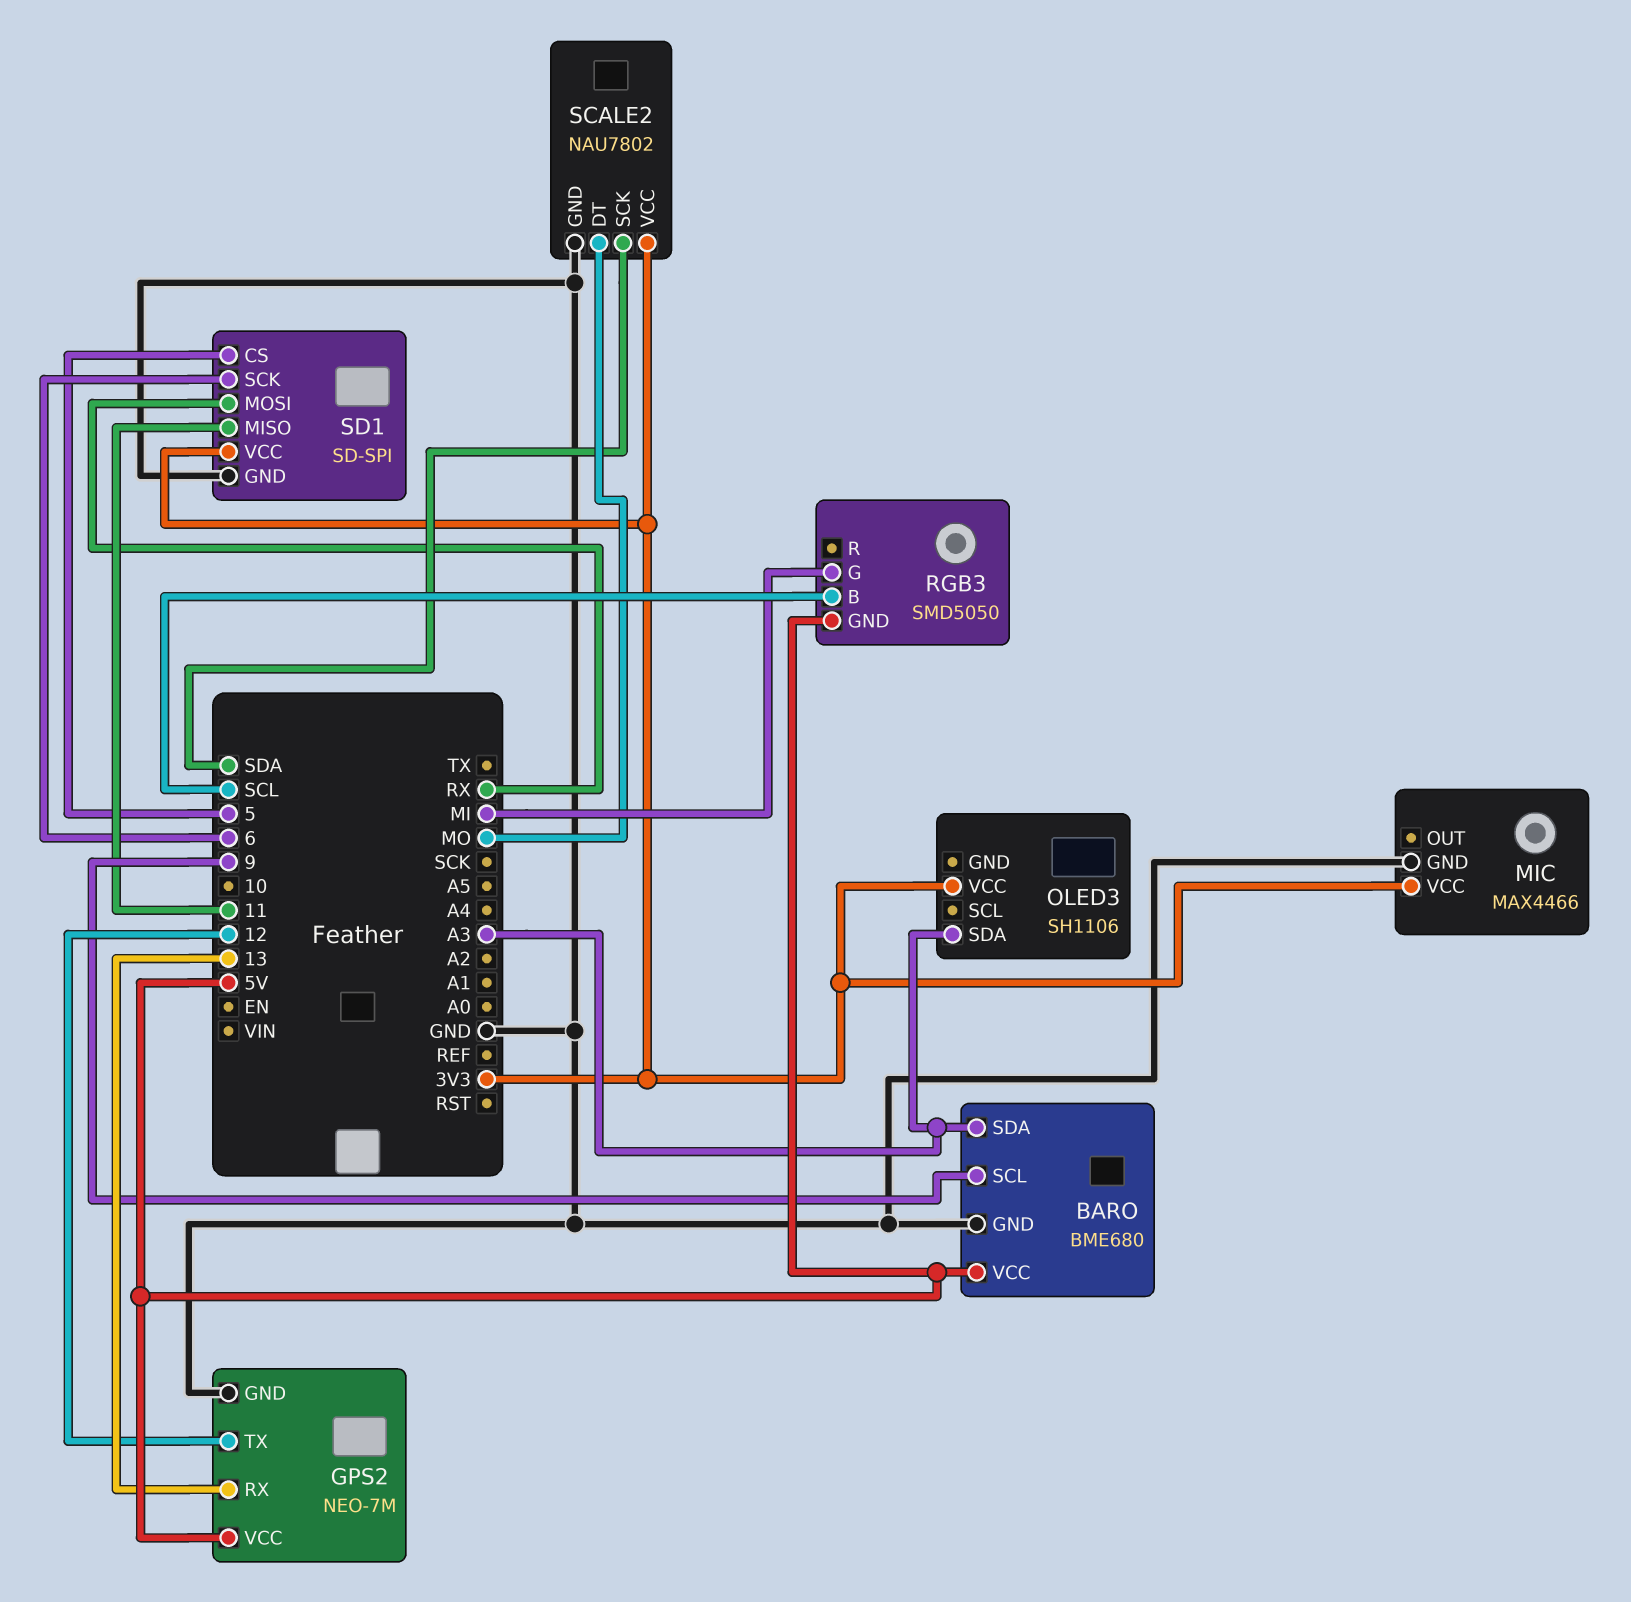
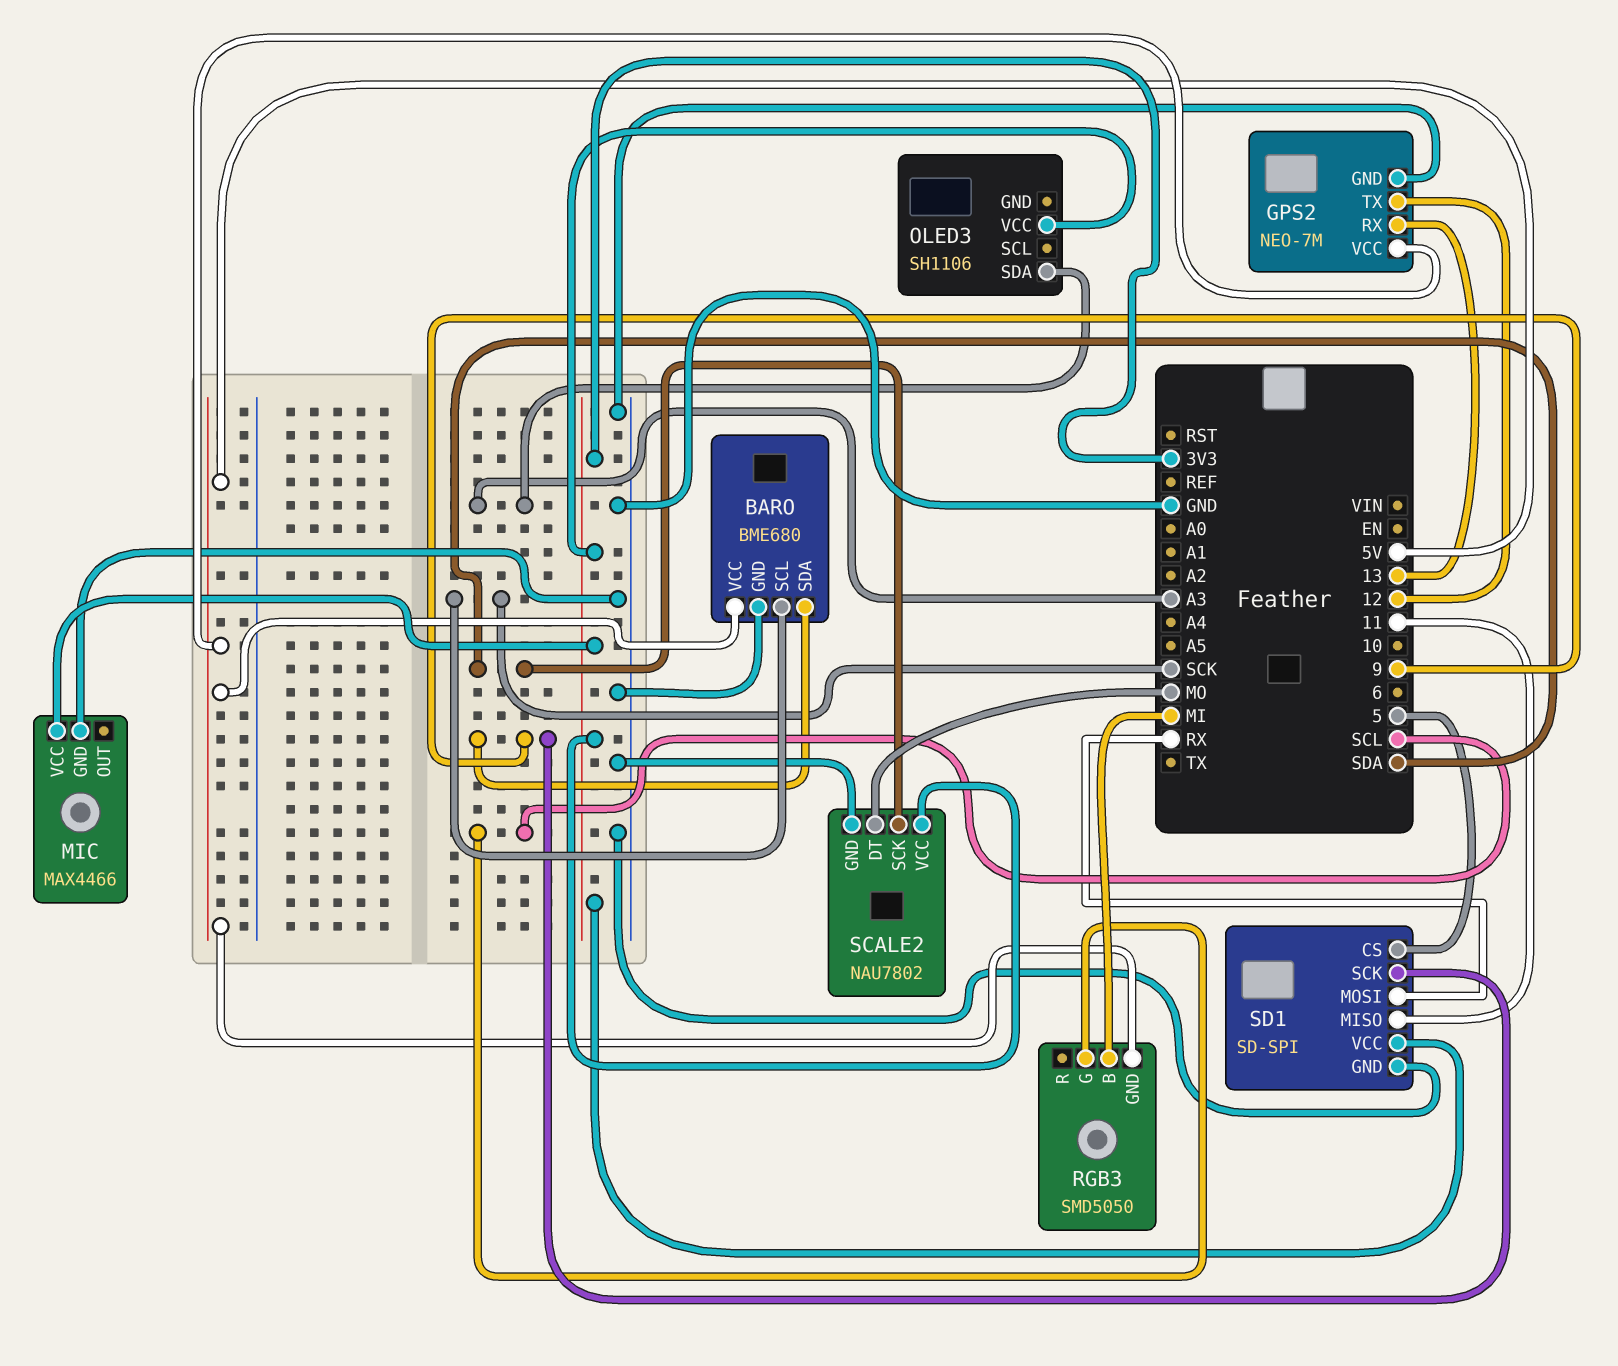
BARO pin SCL: 9 -> SCK
BARO pin SDA: A3 -> 9
RGB3 pin B: SCL -> MI
RGB3 pin G: MI -> SCL
SD1 pin SCK: 6 -> 9

